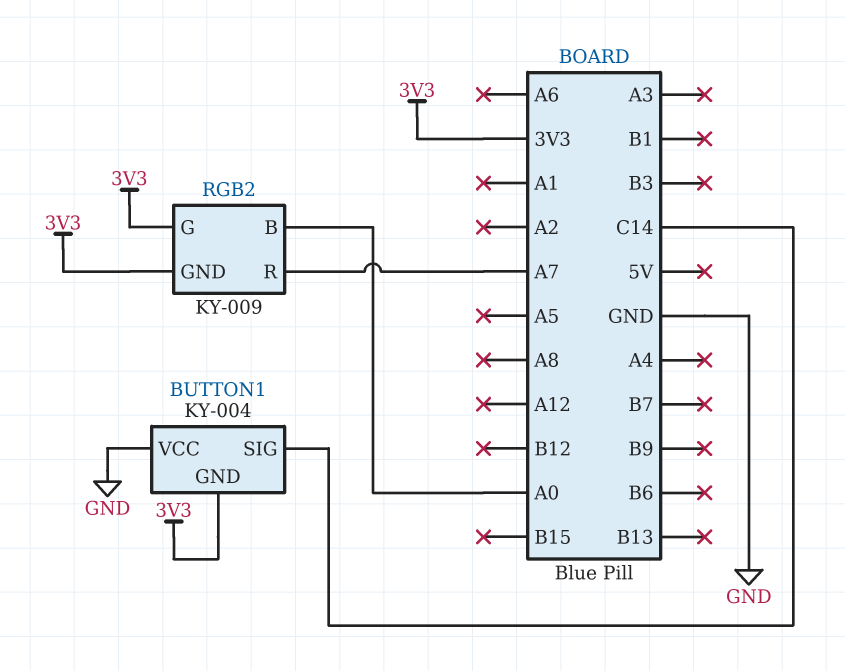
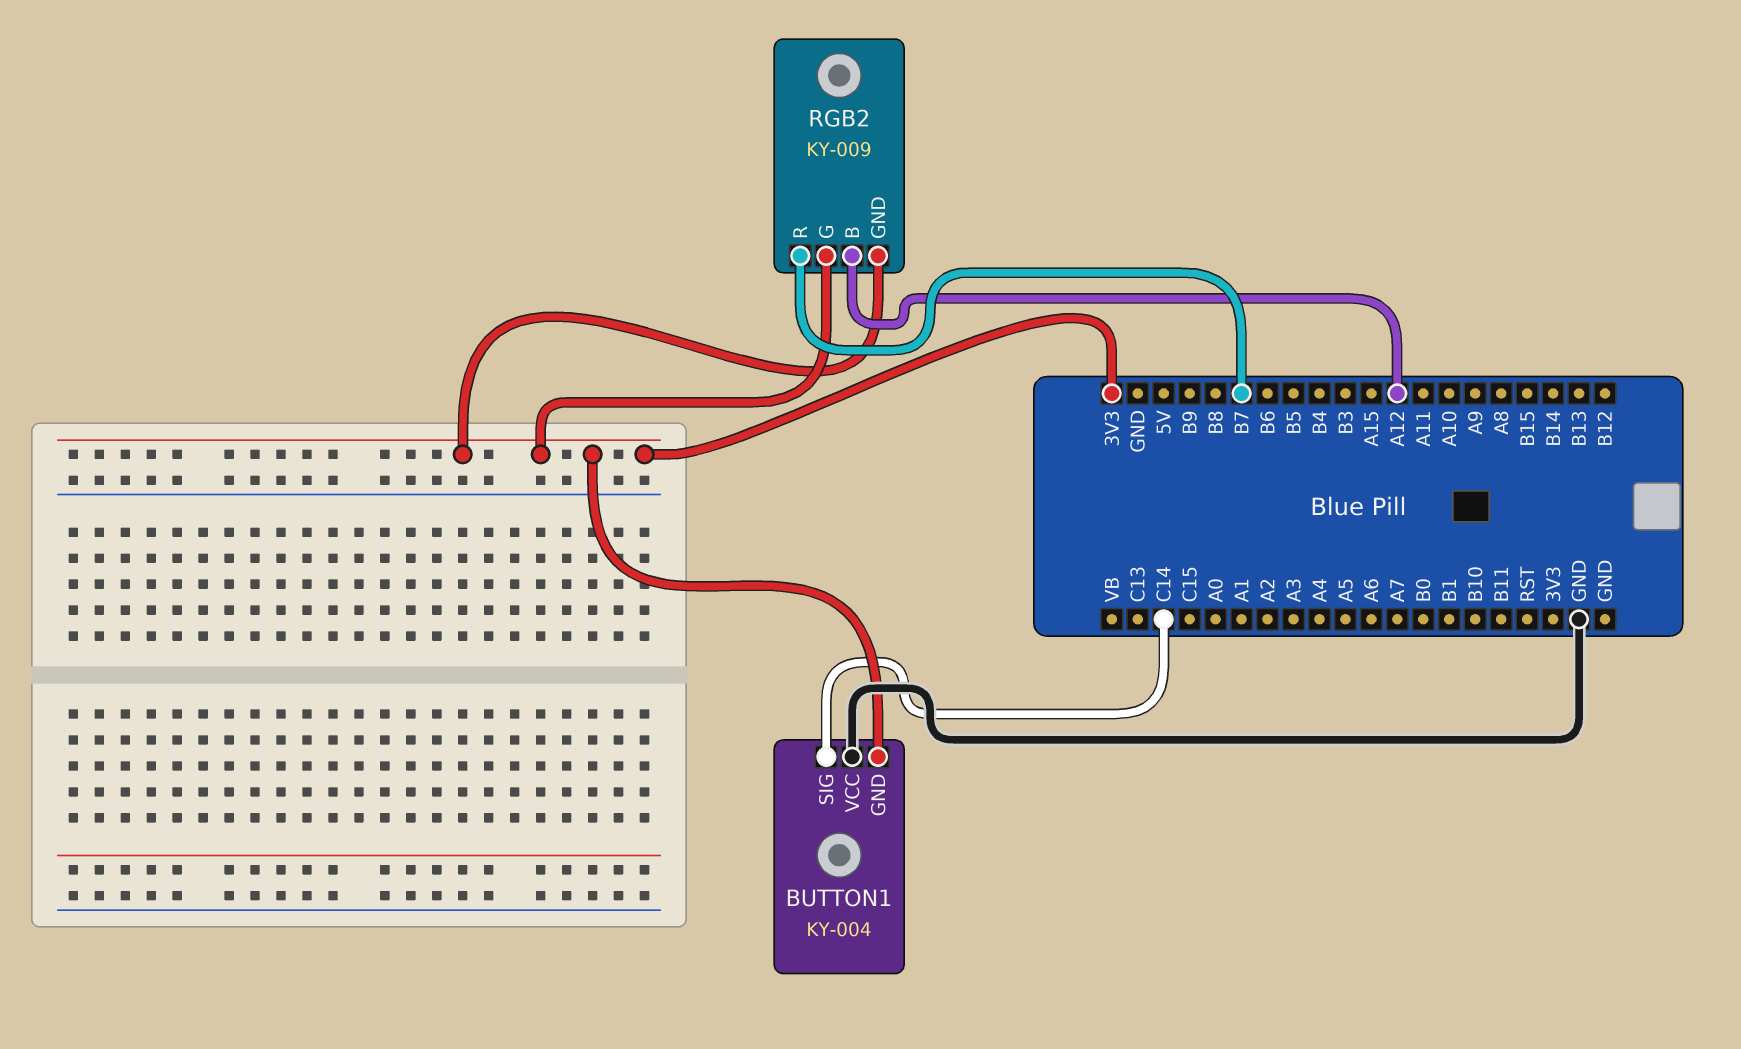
RGB2 pin B: A0 -> A12
RGB2 pin R: A7 -> B7

